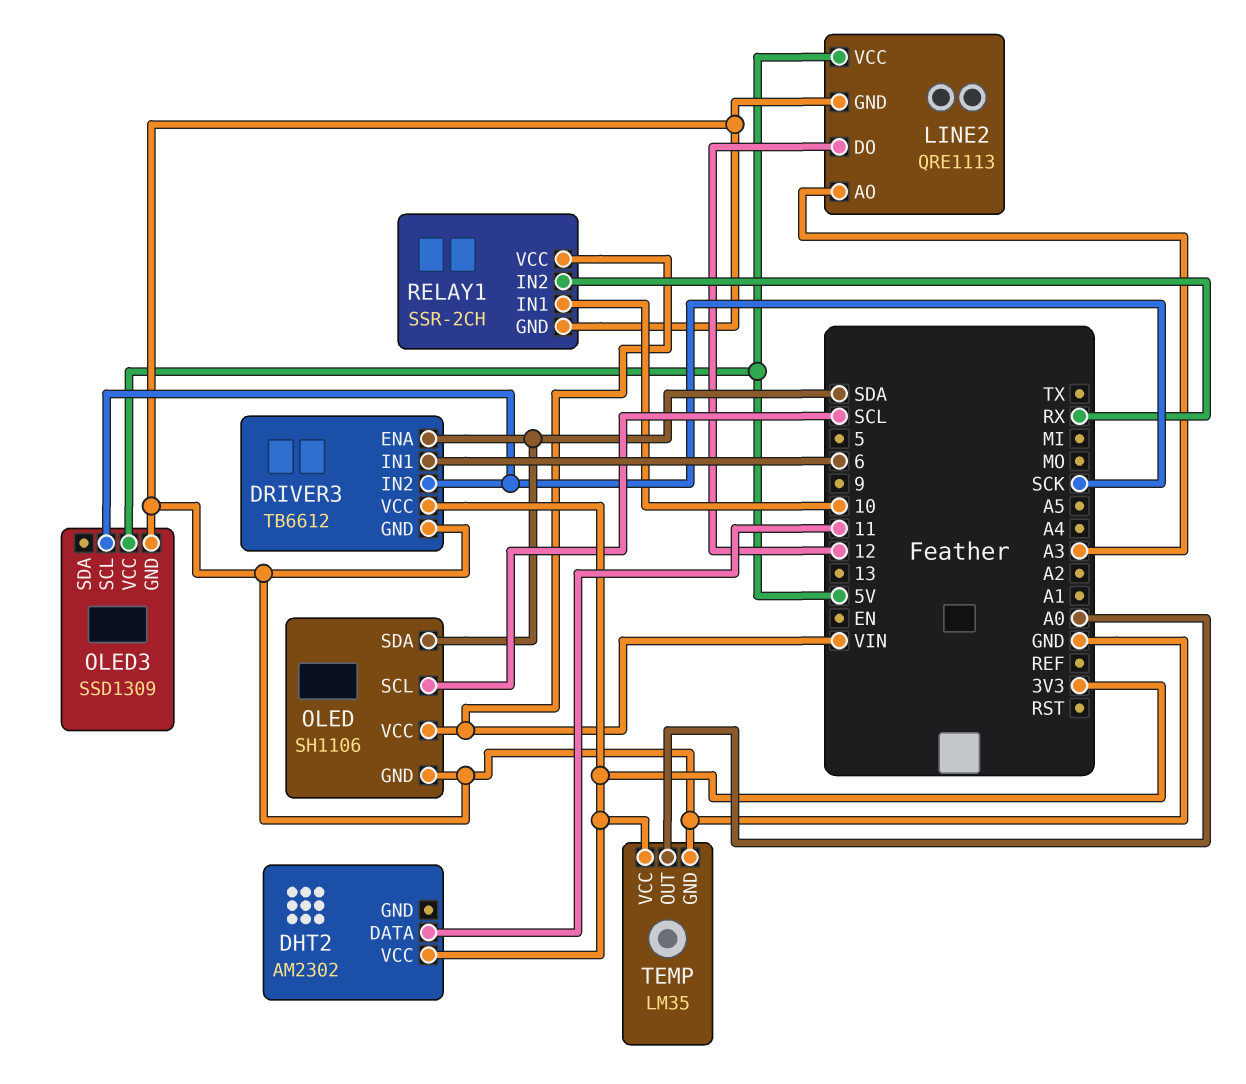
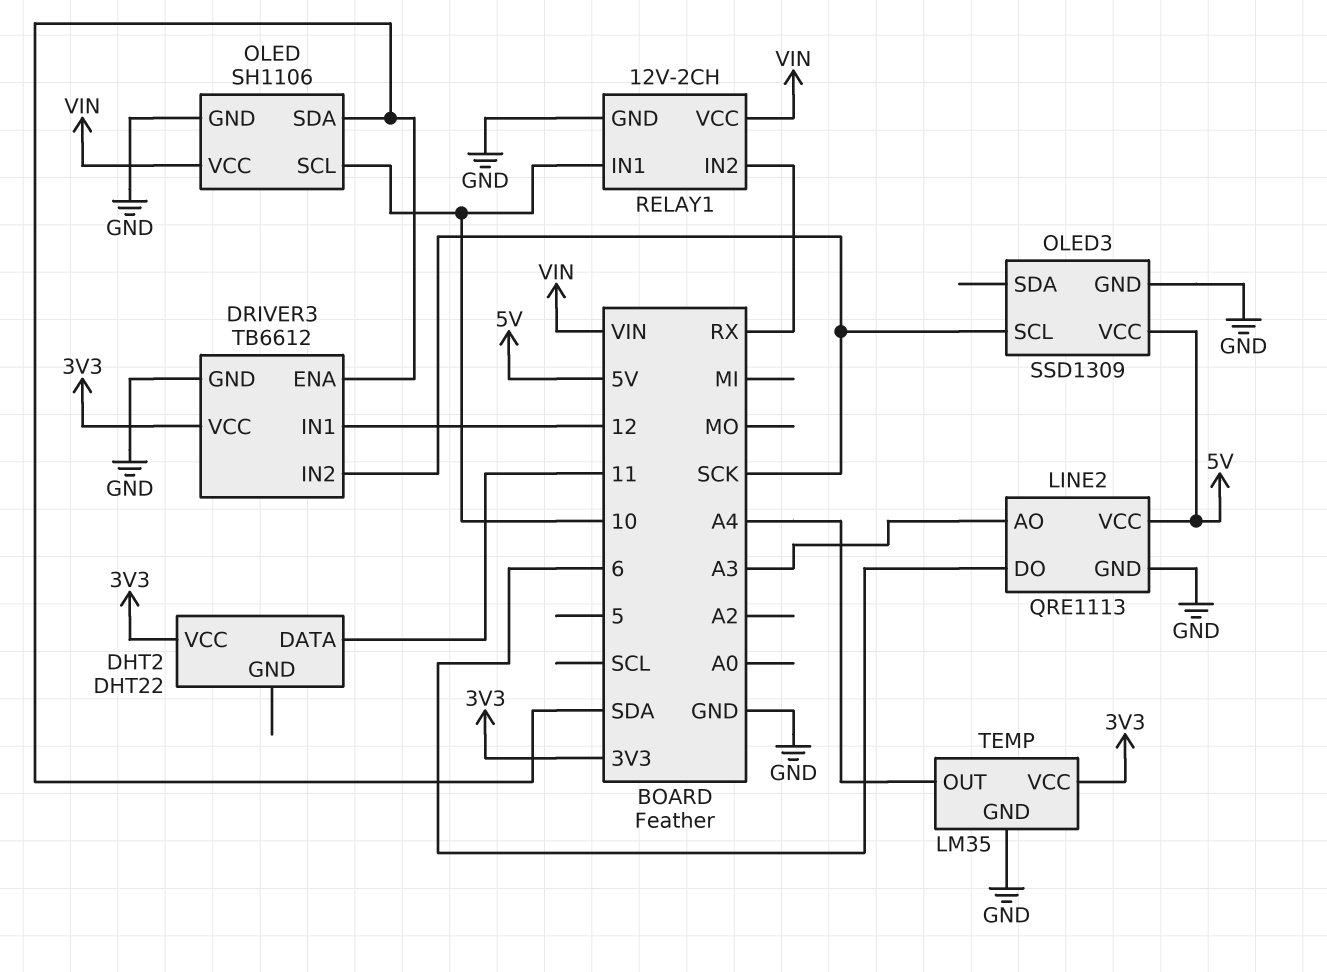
DHT2: AM2302 -> DHT22
DRIVER3 pin IN1: 6 -> 12
LINE2 pin DO: 12 -> 6
OLED pin SCL: SCL -> 10
RELAY1: SSR-2CH -> 12V-2CH
TEMP pin OUT: A0 -> A4

